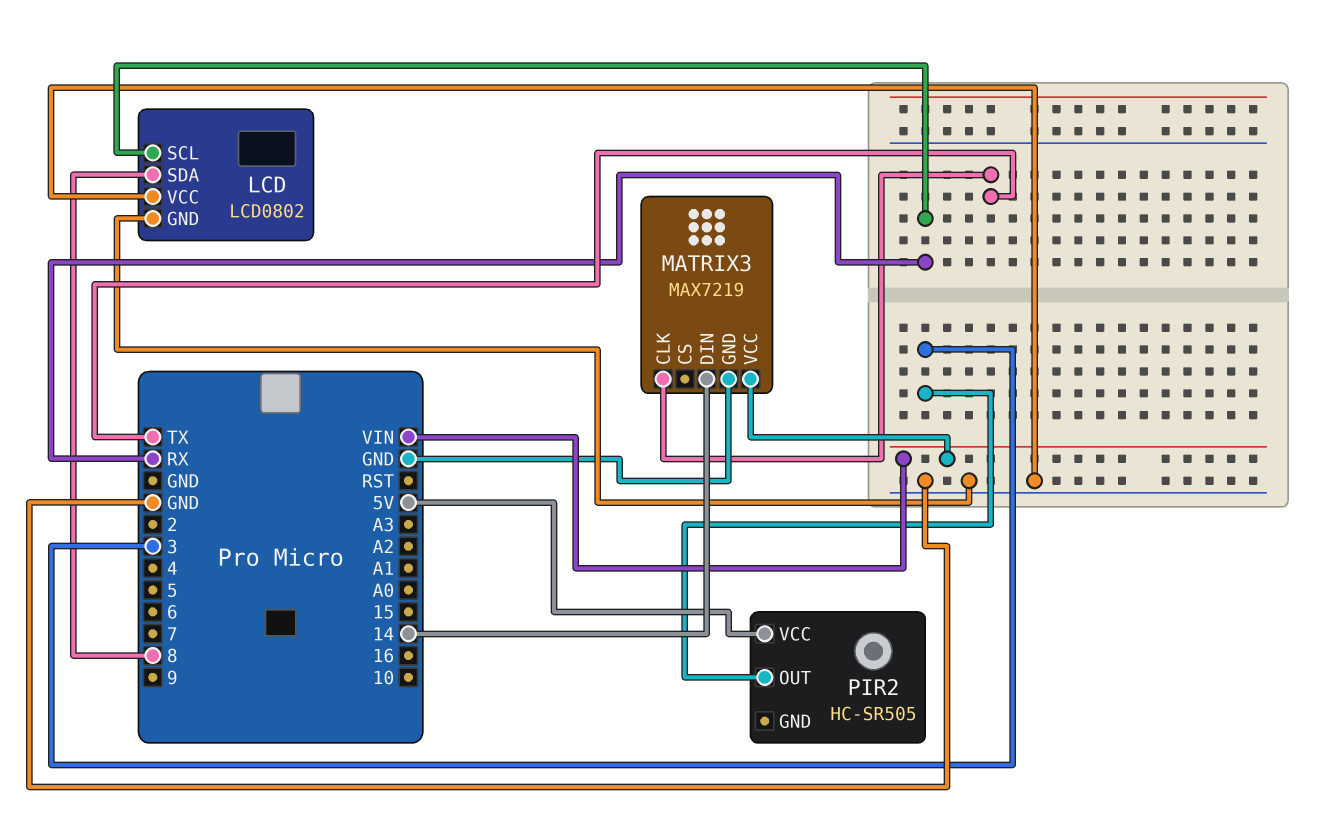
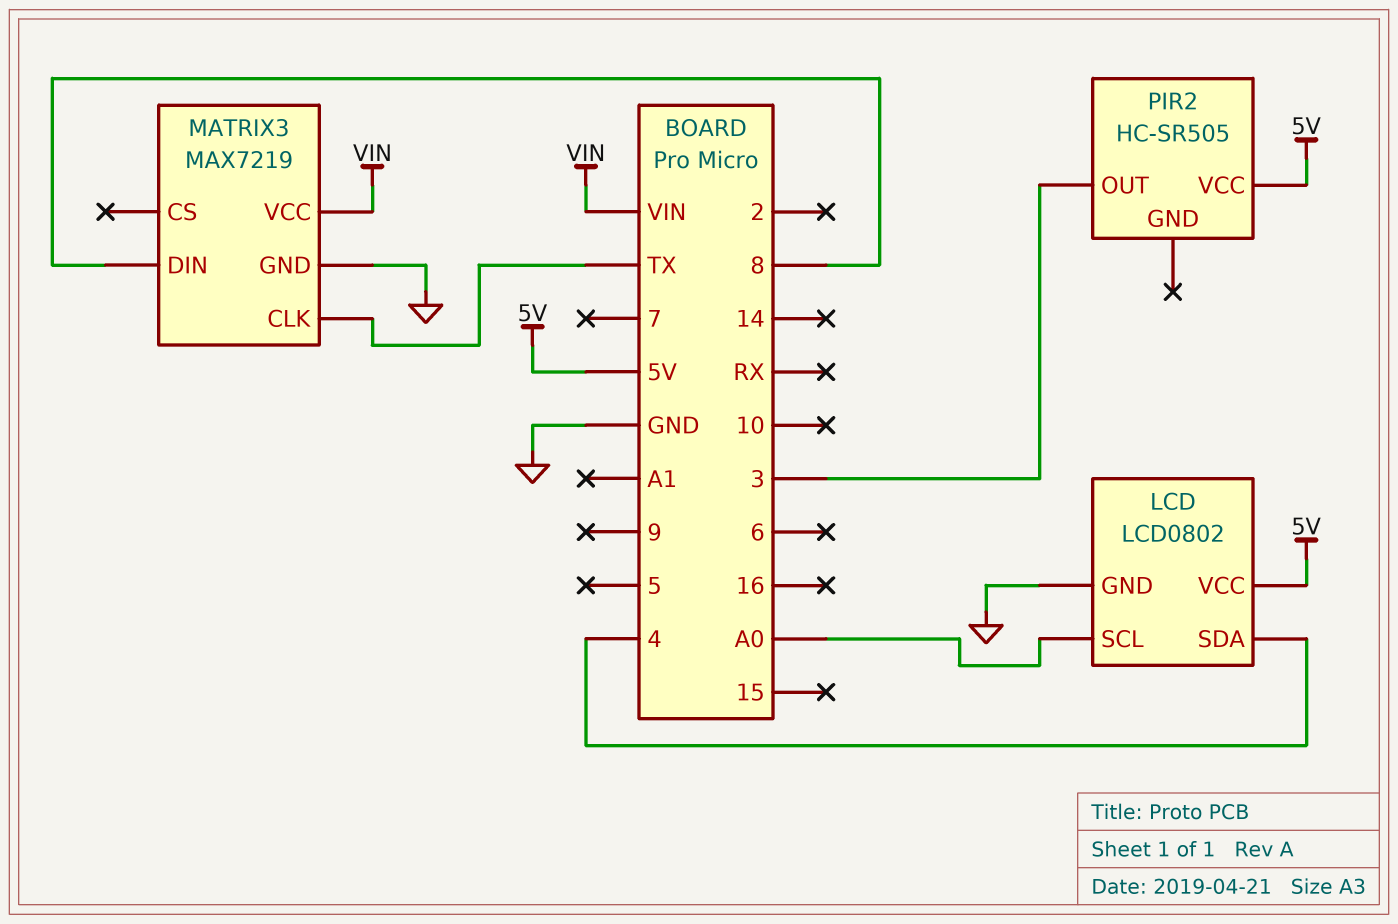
LCD pin SCL: RX -> A0
LCD pin SDA: 8 -> 4
LCD pin VCC: GND -> 5V
MATRIX3 pin DIN: 14 -> 8

